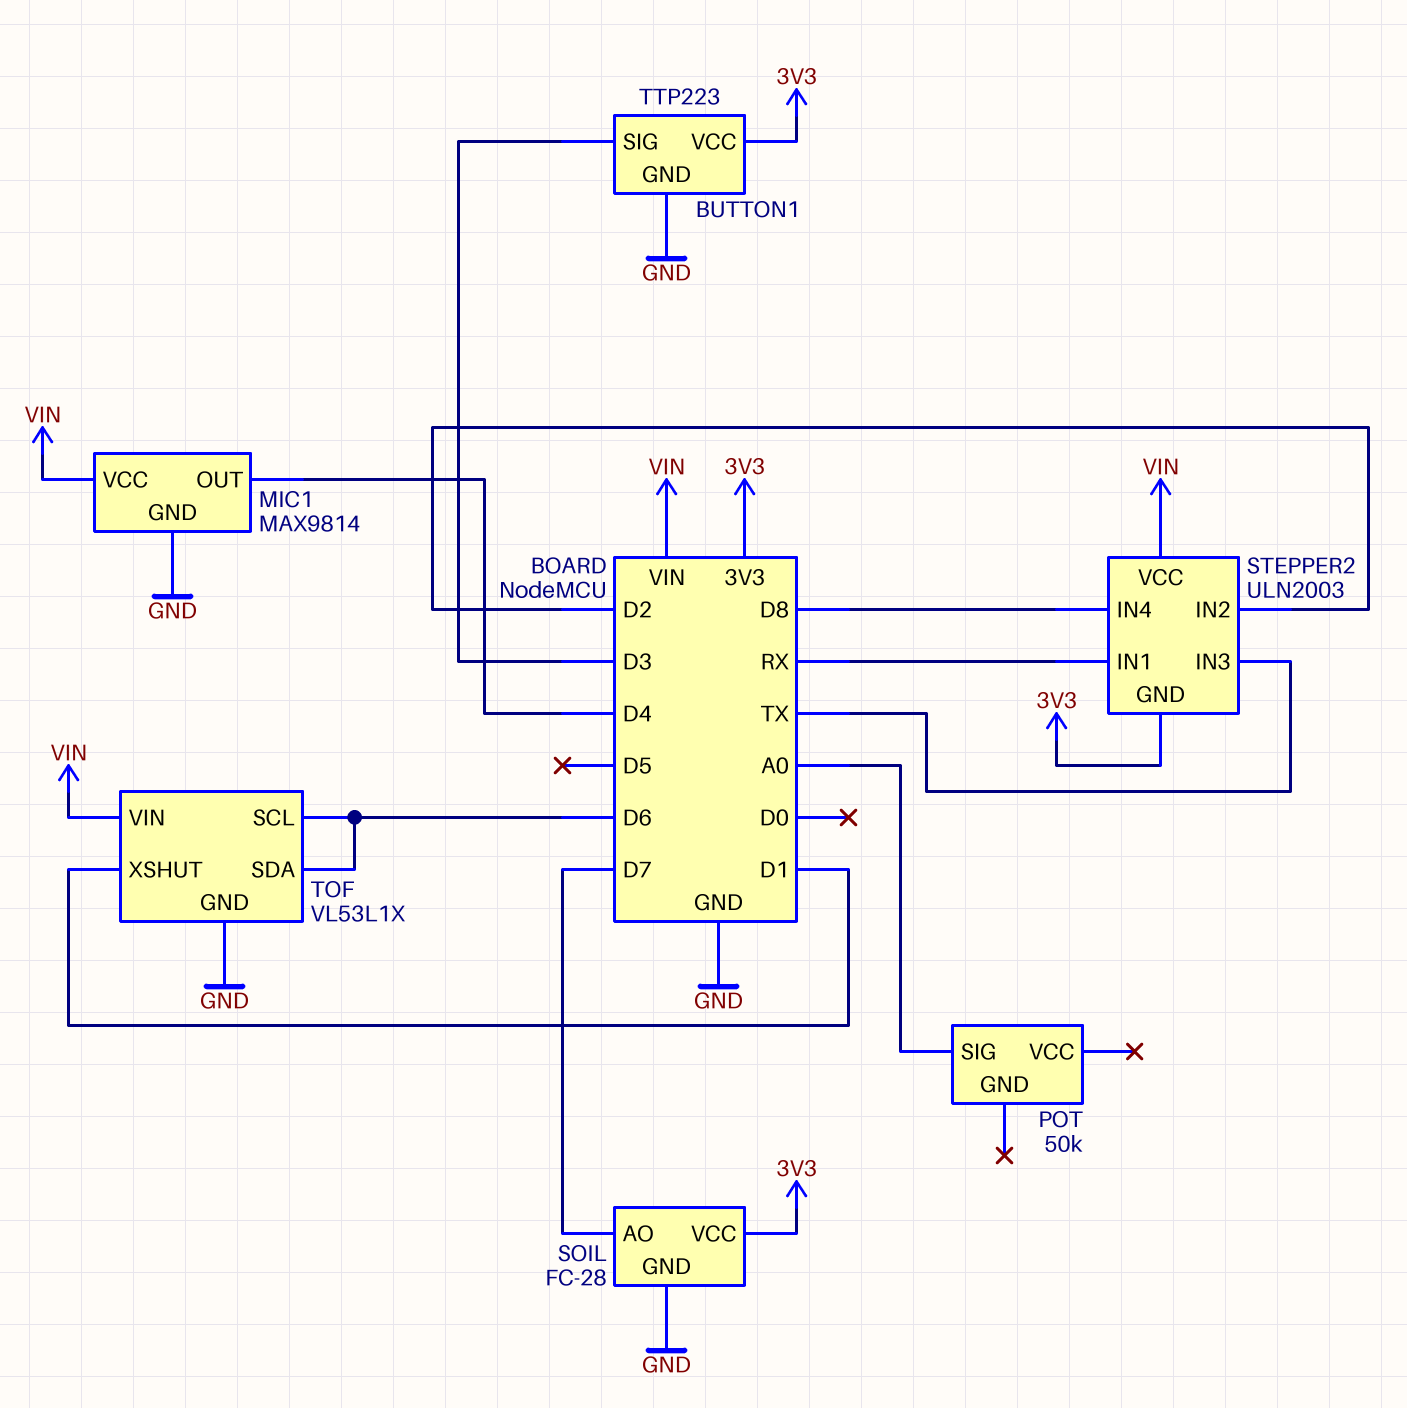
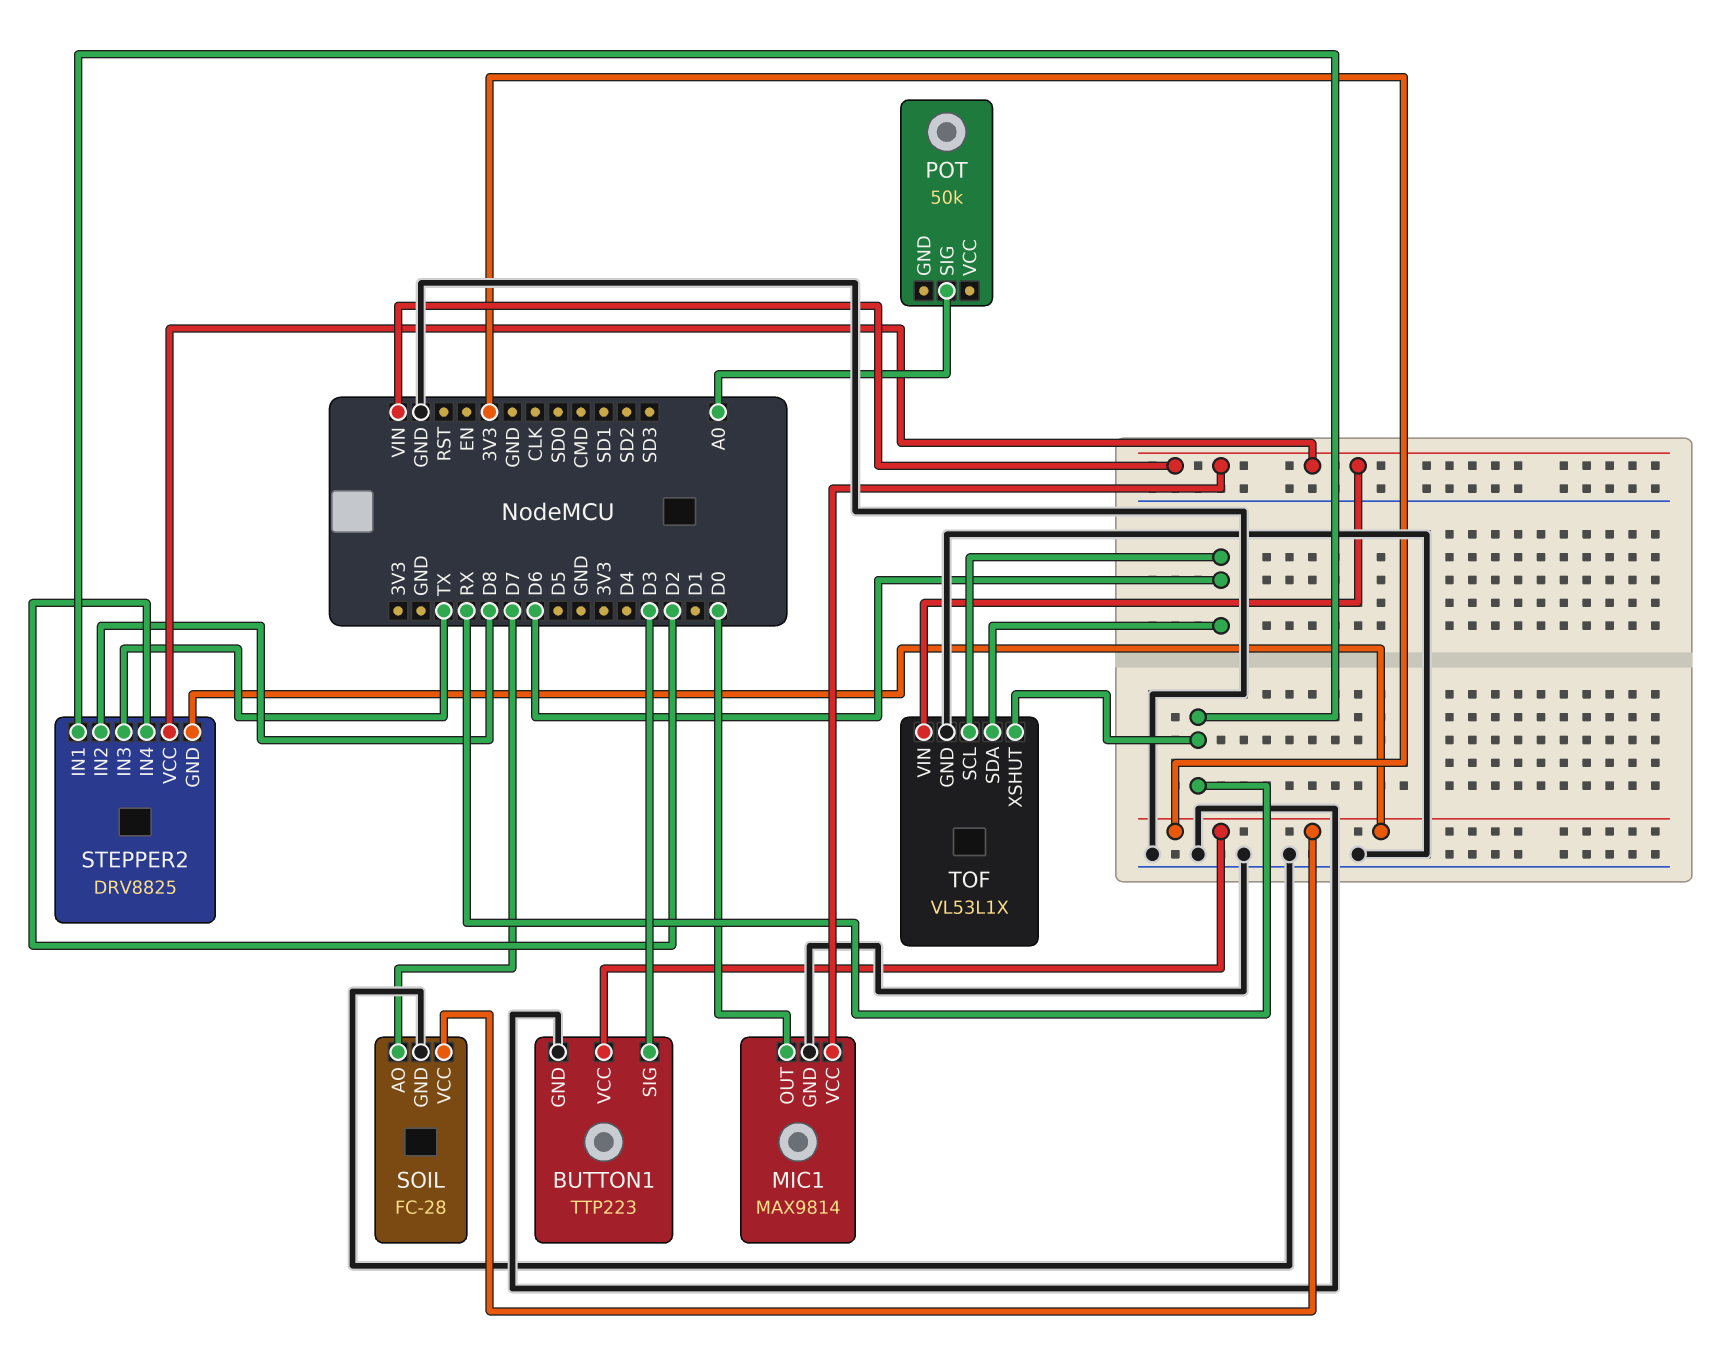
MIC1 pin OUT: D4 -> D0
STEPPER2: ULN2003 -> DRV8825
STEPPER2 pin IN2: D2 -> D8
STEPPER2 pin IN4: D8 -> D2
TOF pin XSHUT: D1 -> RX

